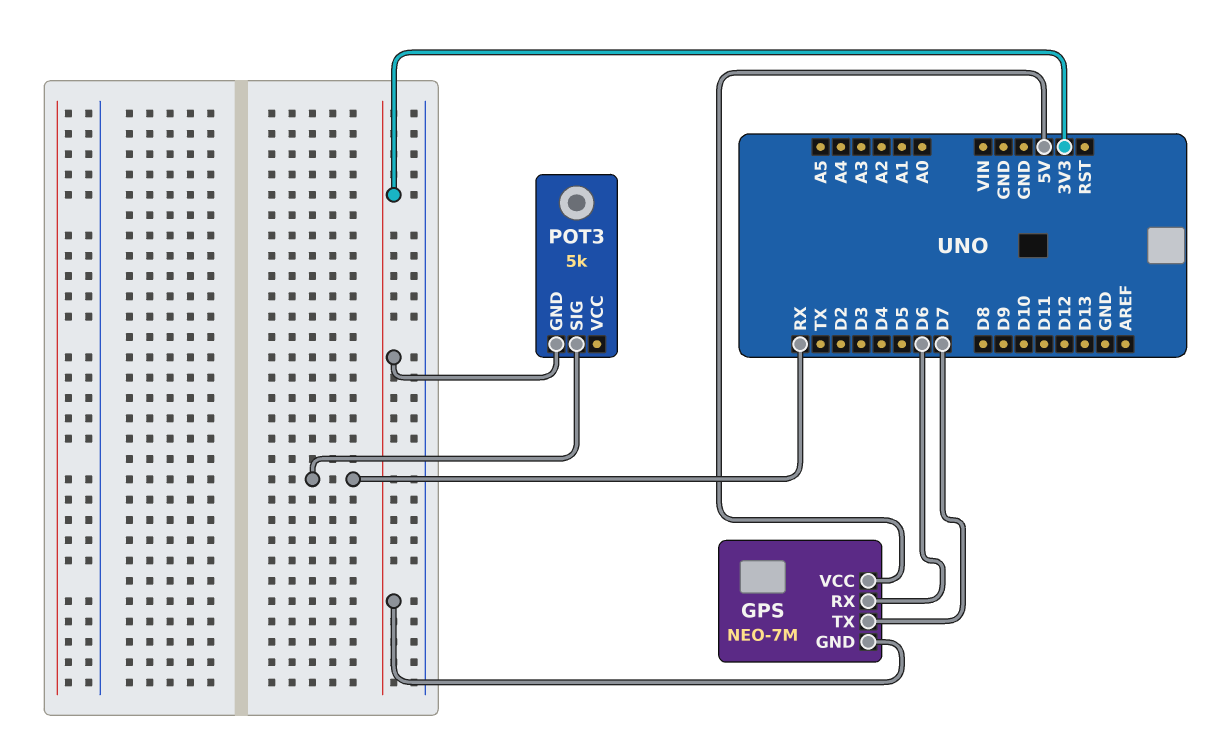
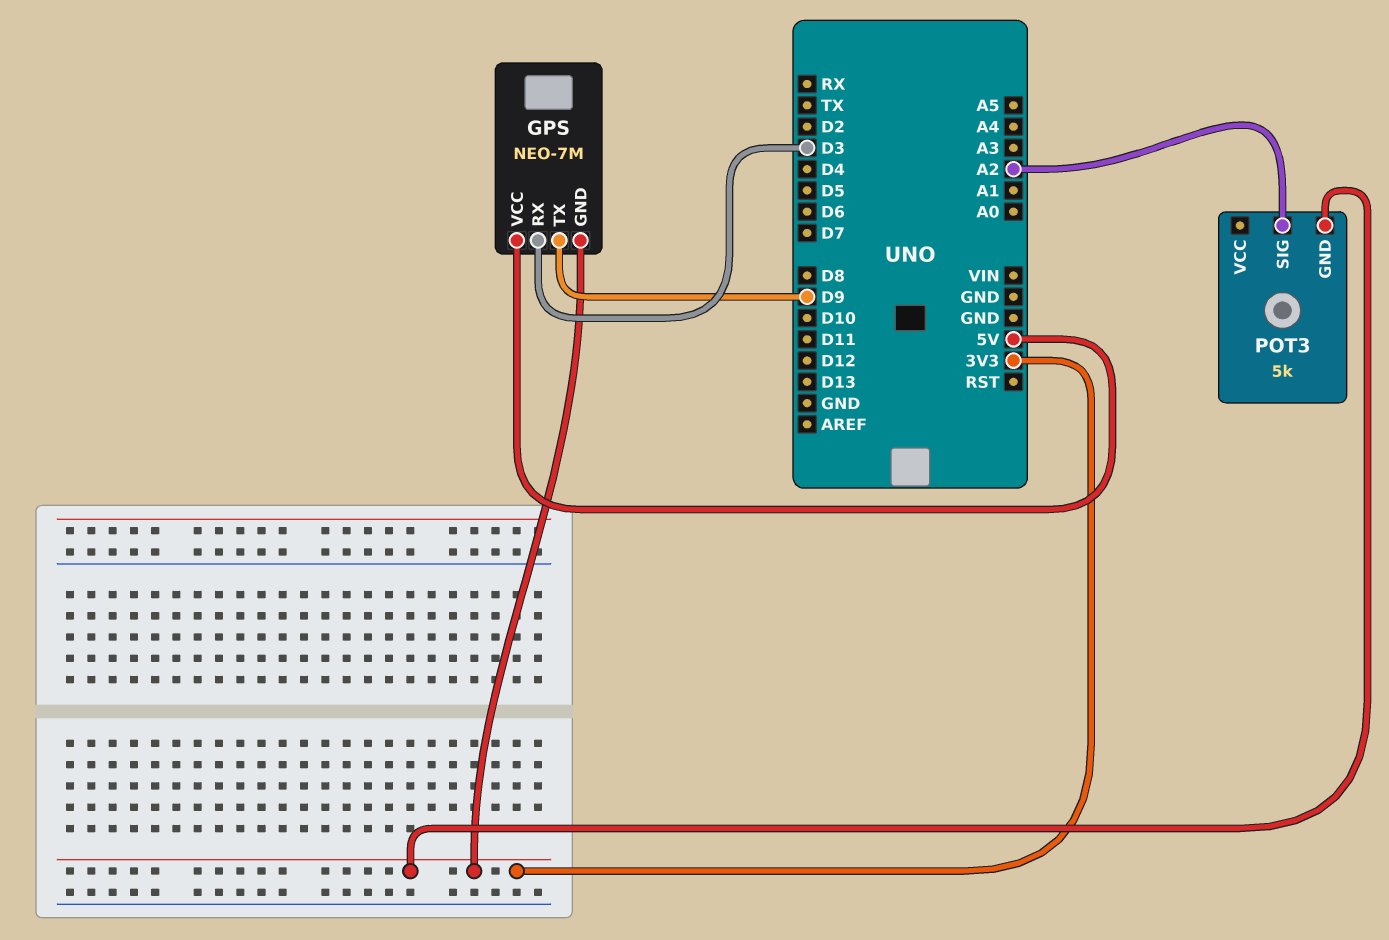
GPS pin RX: D6 -> D3
GPS pin TX: D7 -> D9
POT3 pin SIG: RX -> A2

